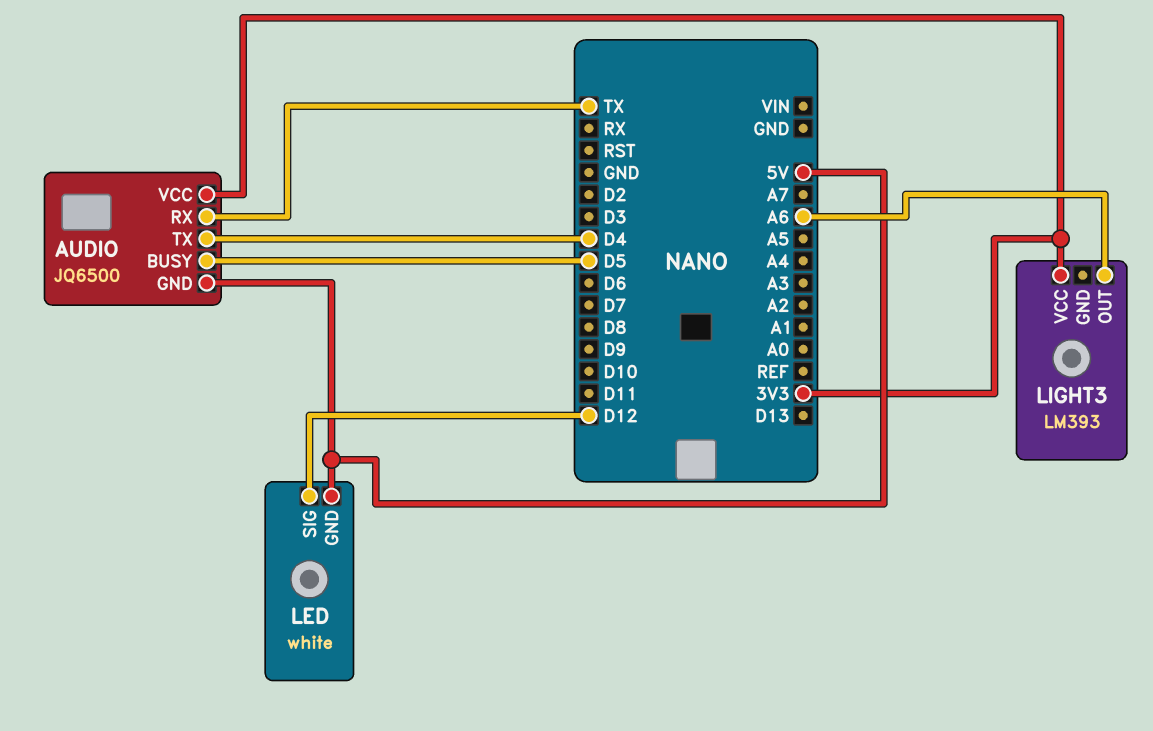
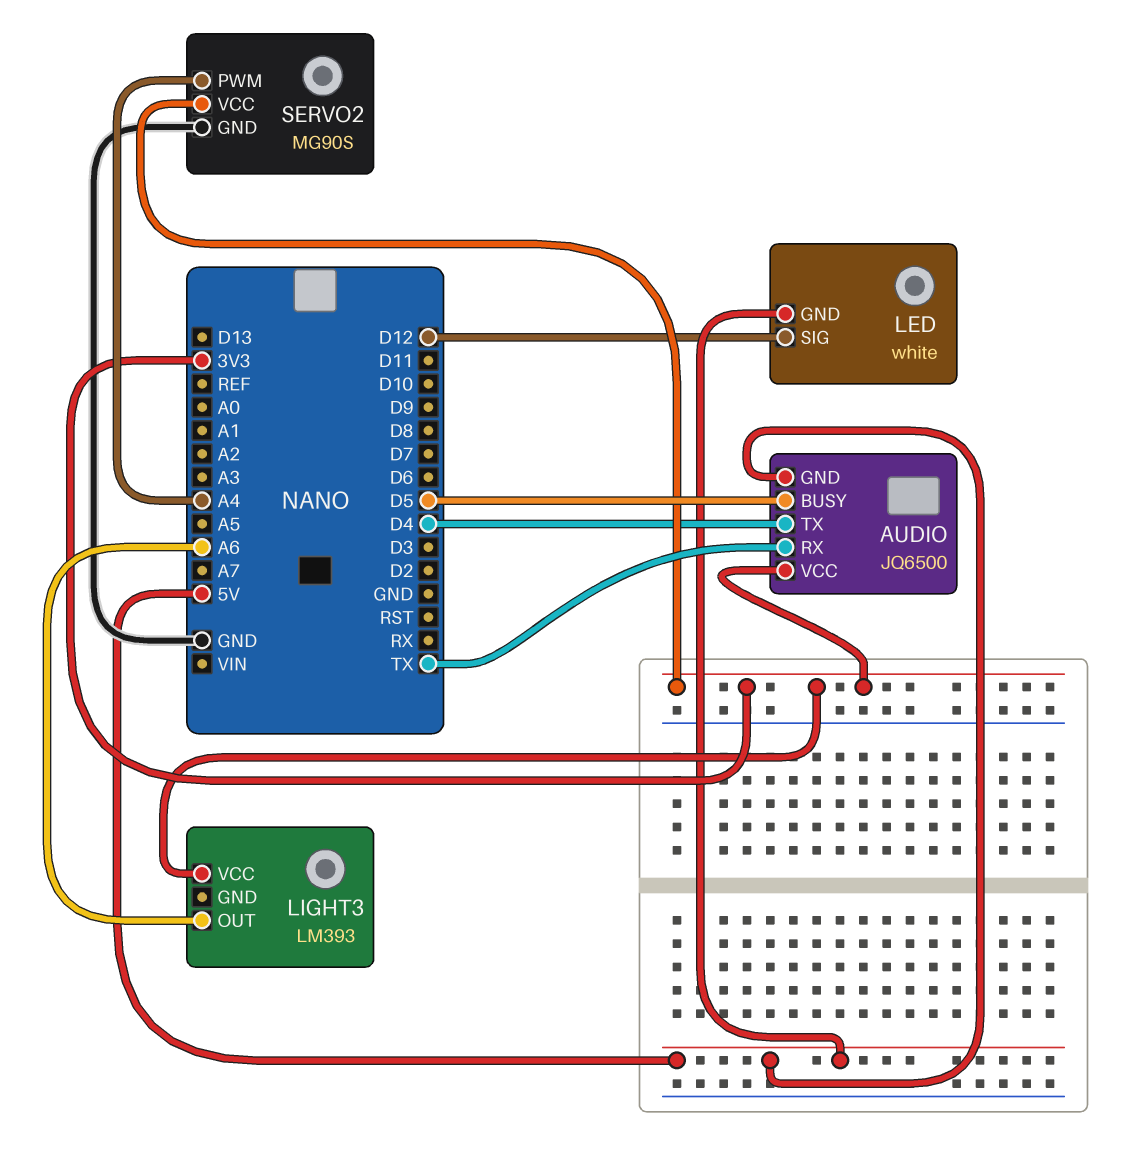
SERVO2: none -> MG90S
SERVO2 pin GND: none -> GND
SERVO2 pin PWM: none -> A4
SERVO2 pin VCC: none -> 3V3

